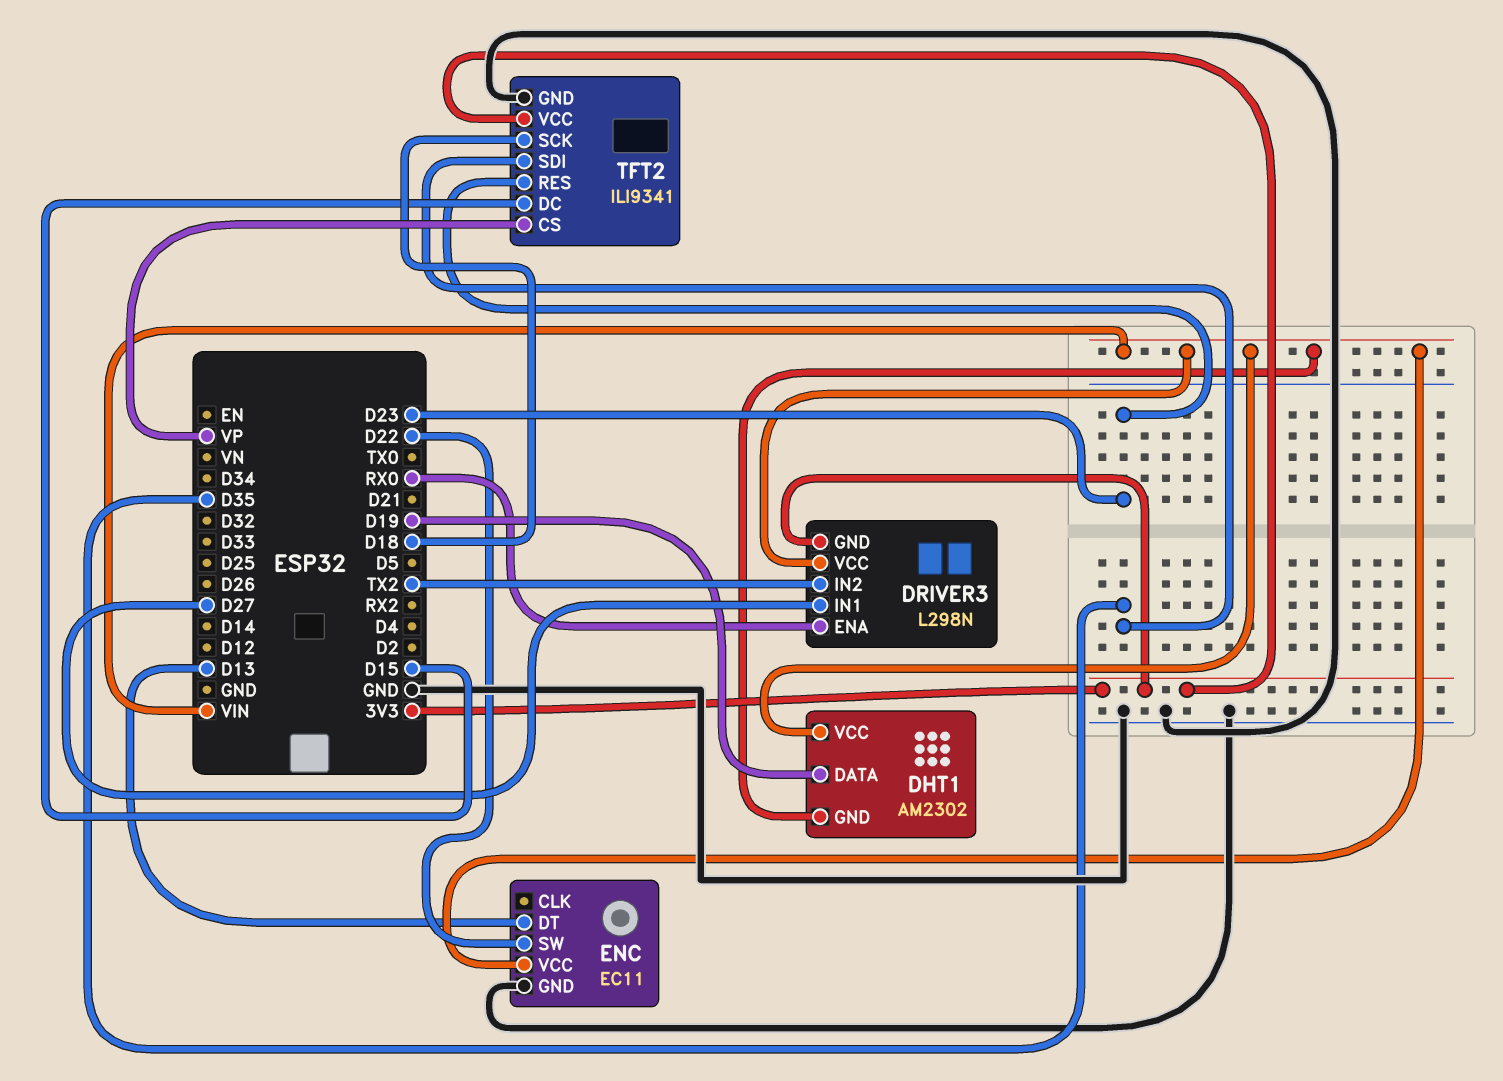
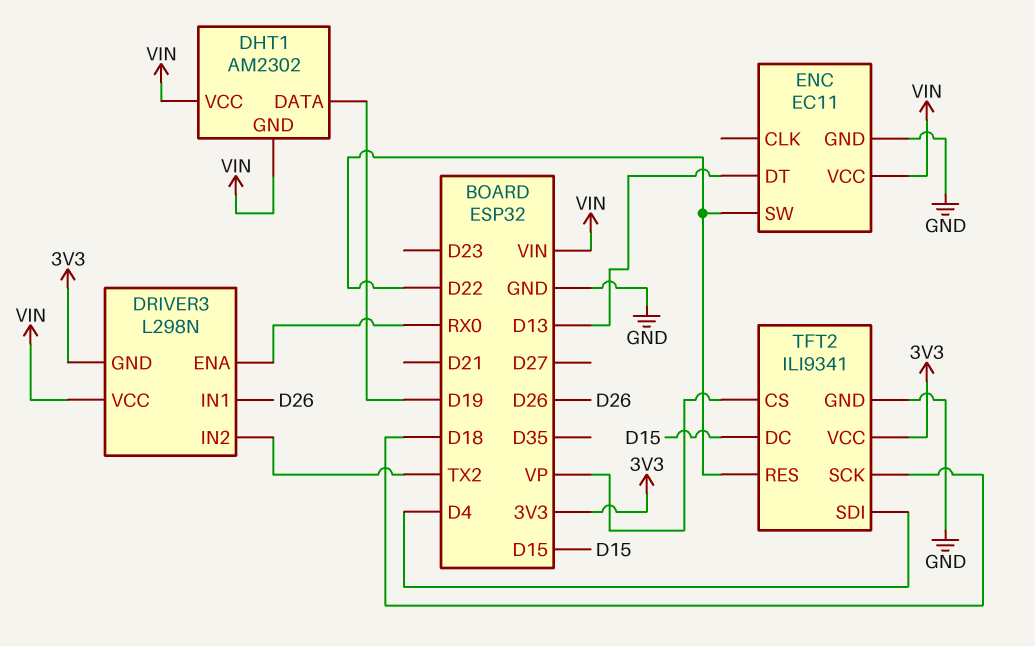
DRIVER3 pin IN1: D27 -> D26
TFT2 pin RES: D23 -> D22
TFT2 pin SDI: D35 -> D4

